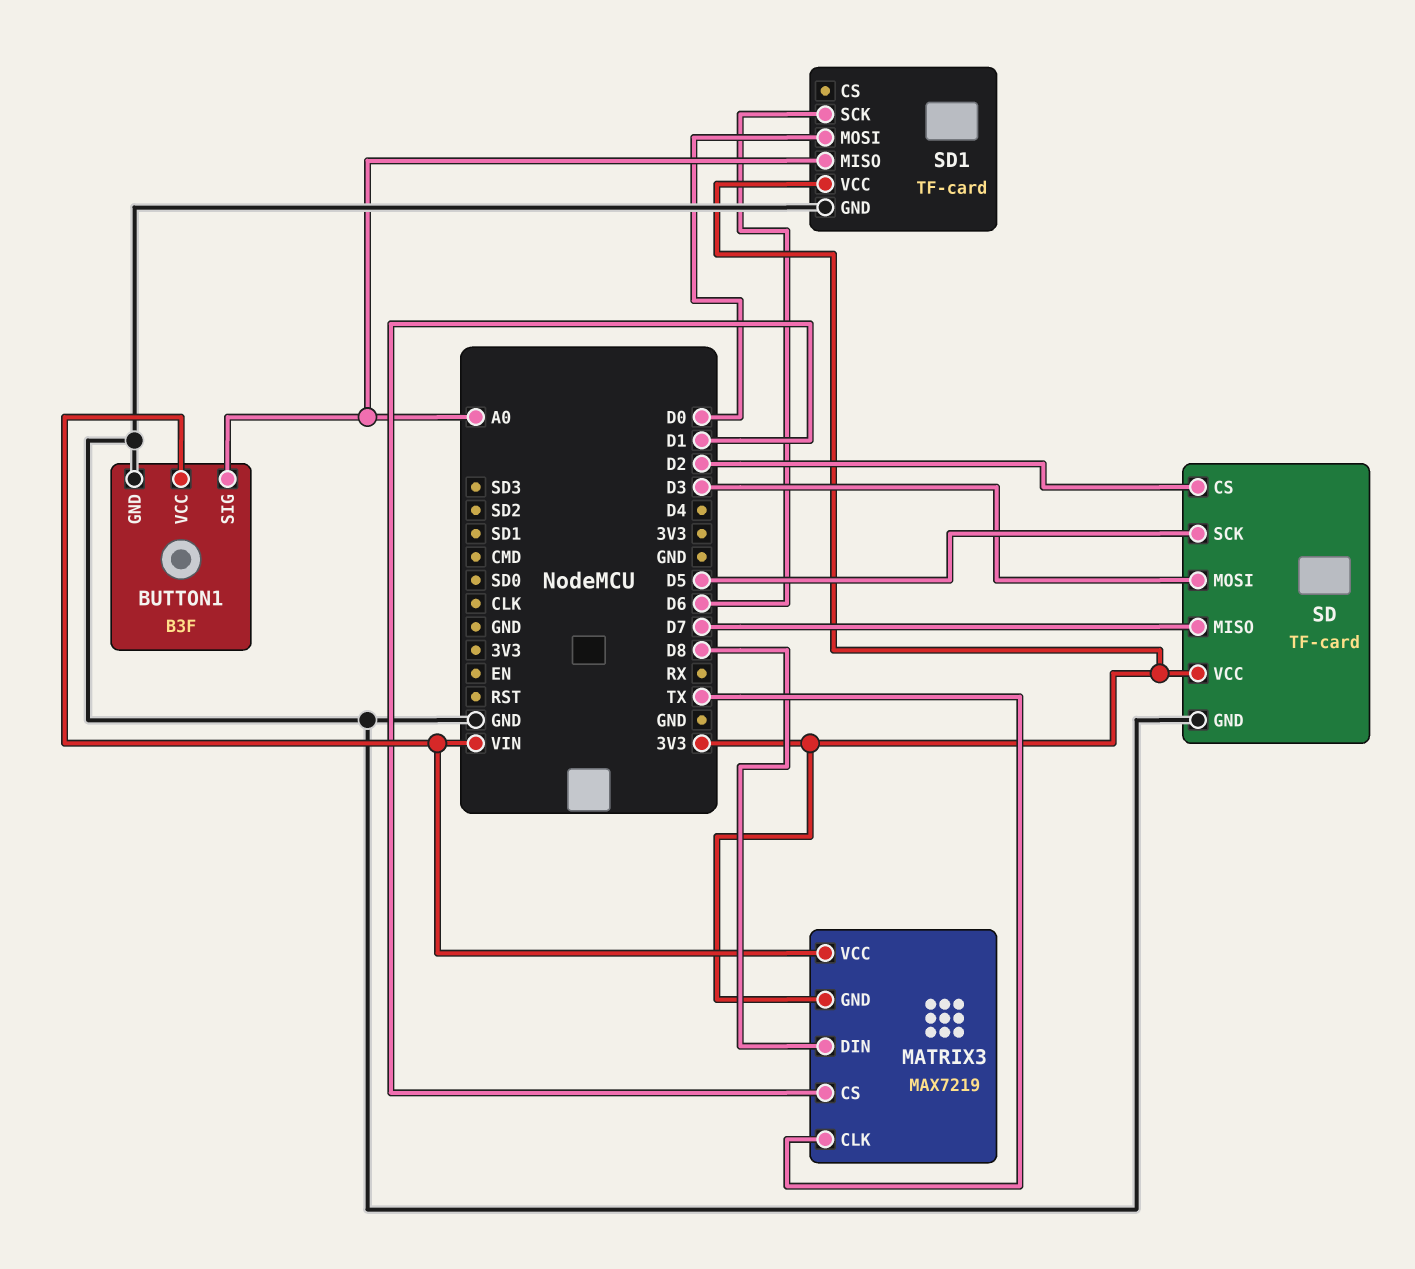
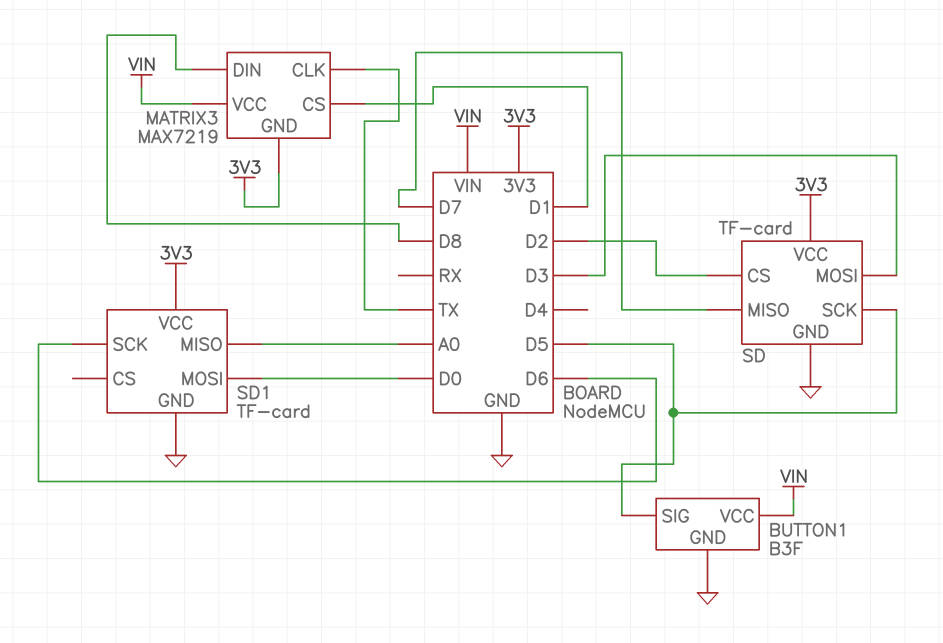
BUTTON1 pin SIG: A0 -> D5

